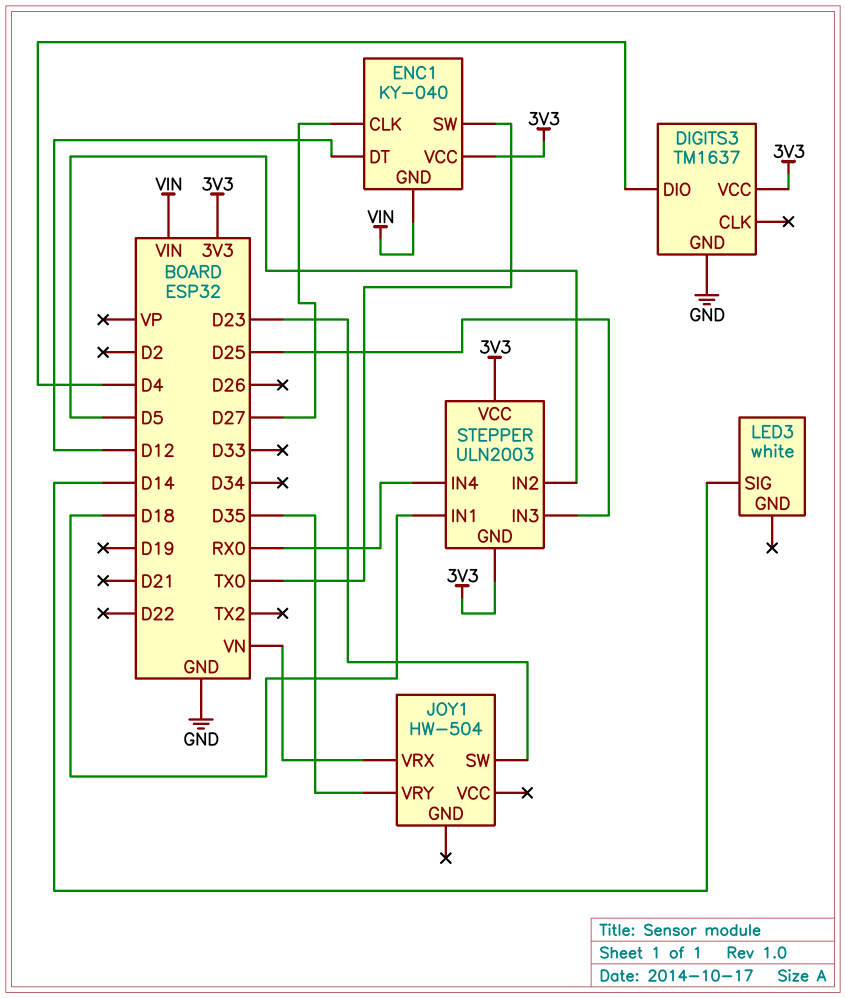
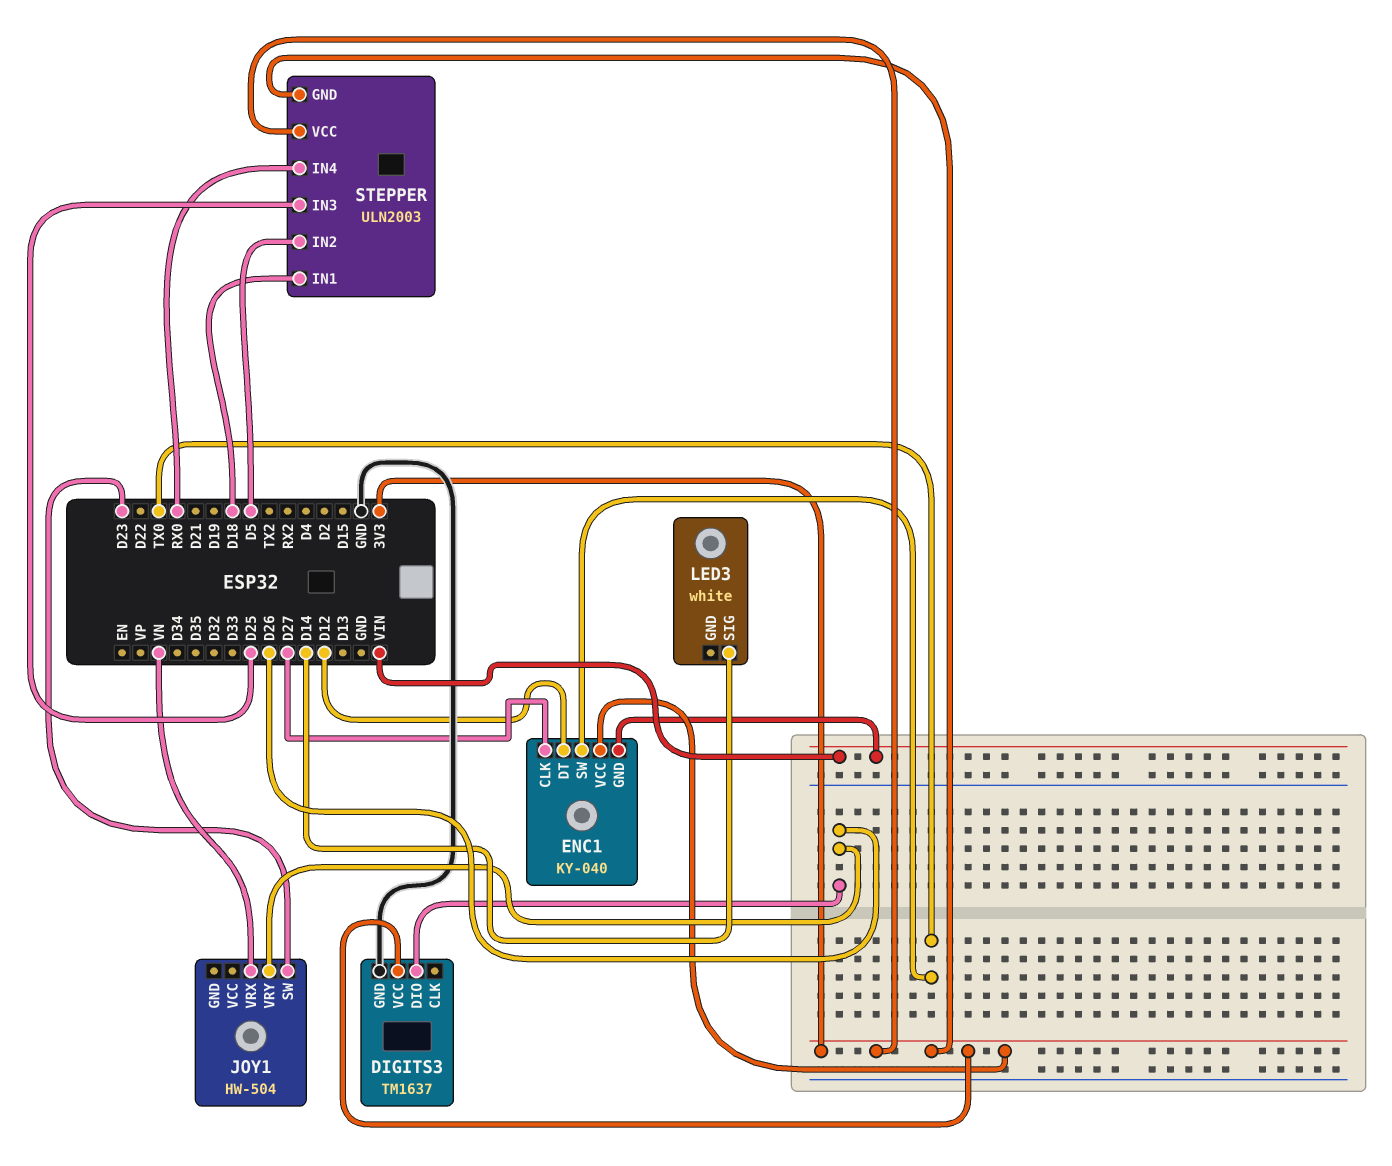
DIGITS3 pin DIO: D4 -> D26
JOY1 pin VRY: D35 -> D26

